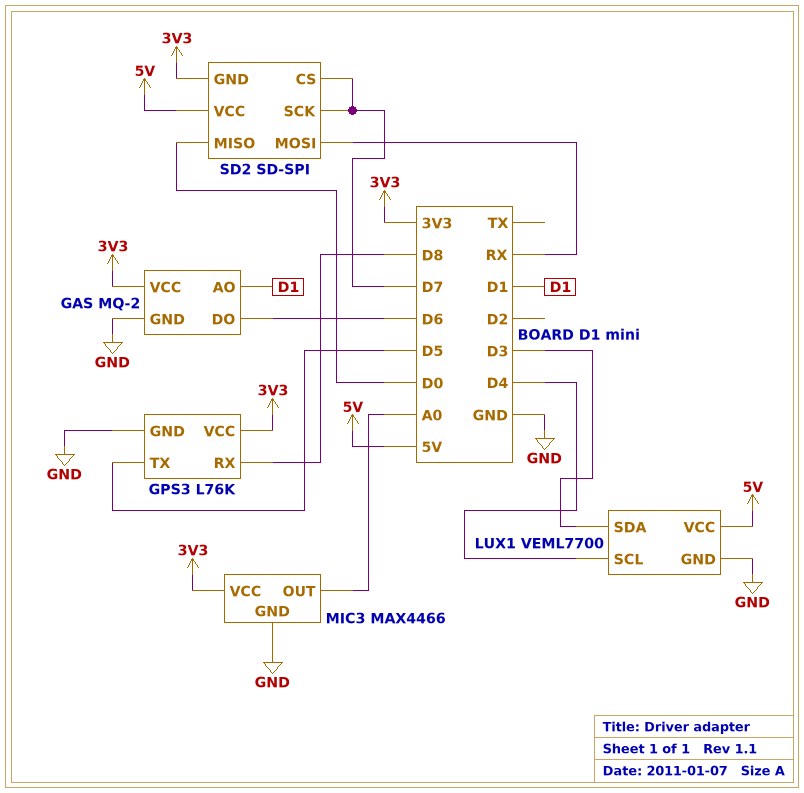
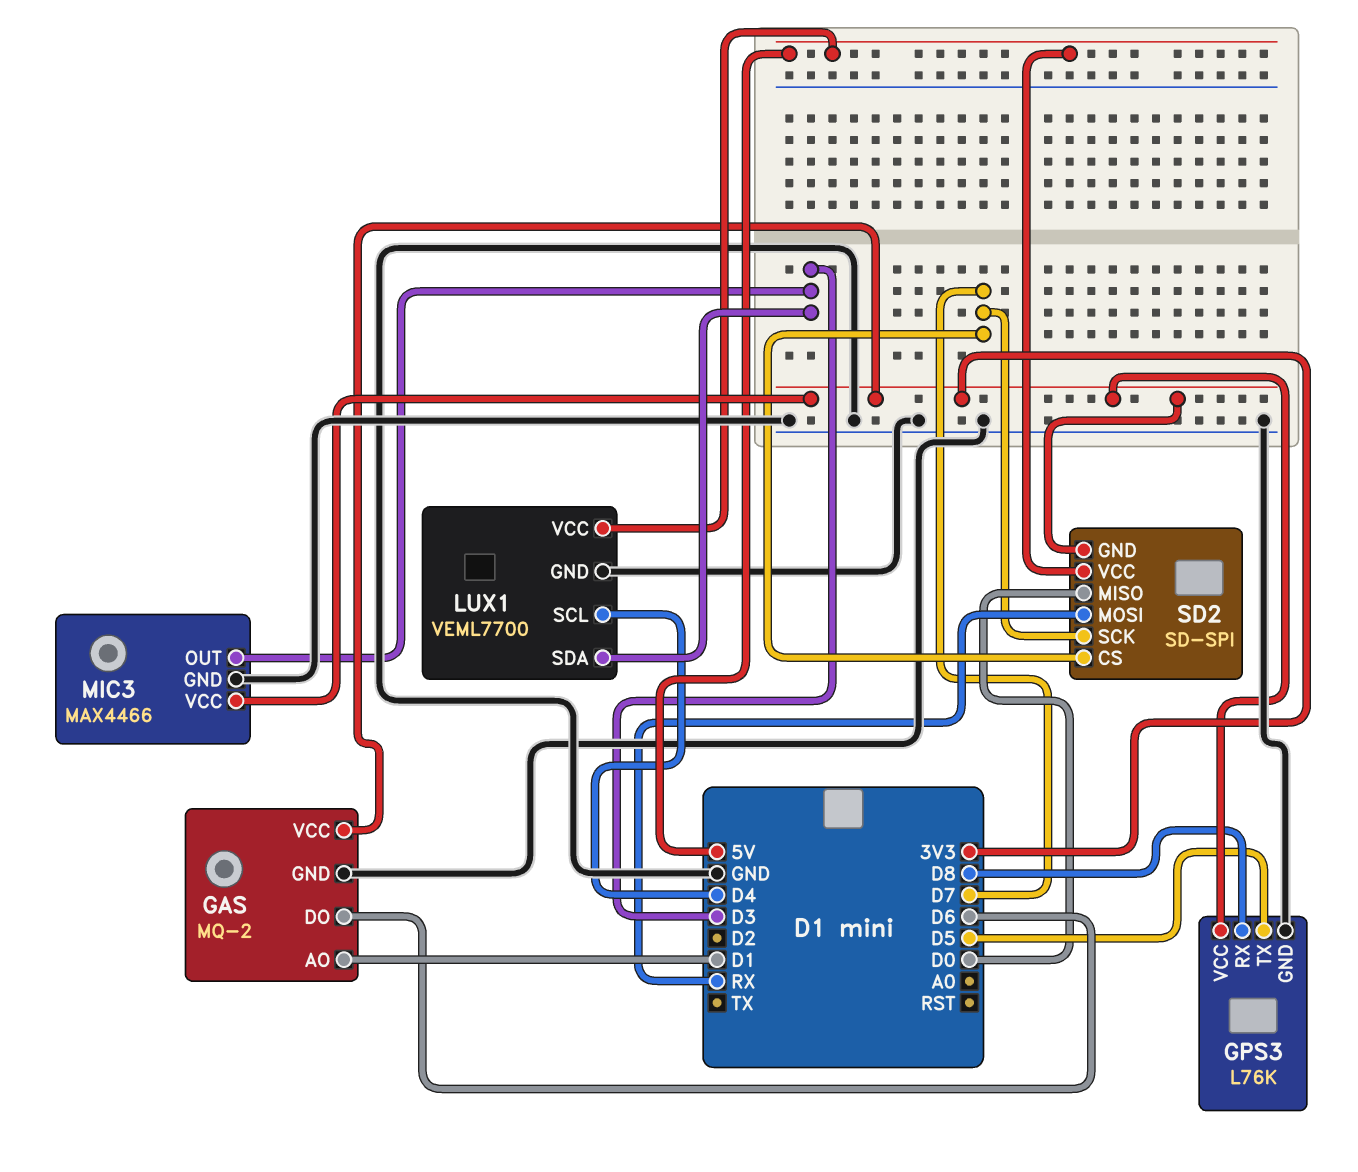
MIC3 pin OUT: A0 -> D3

